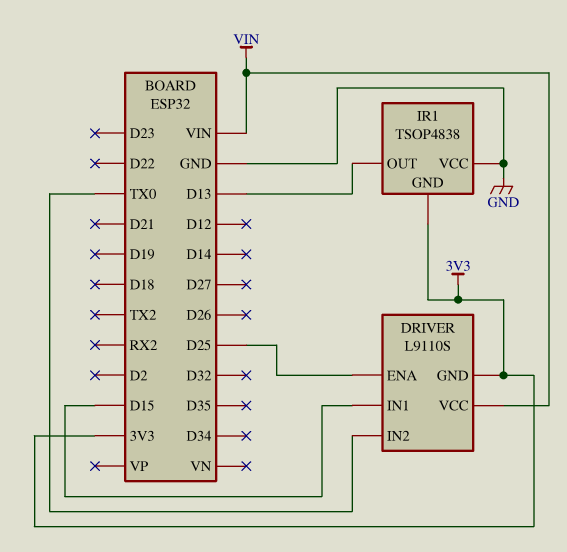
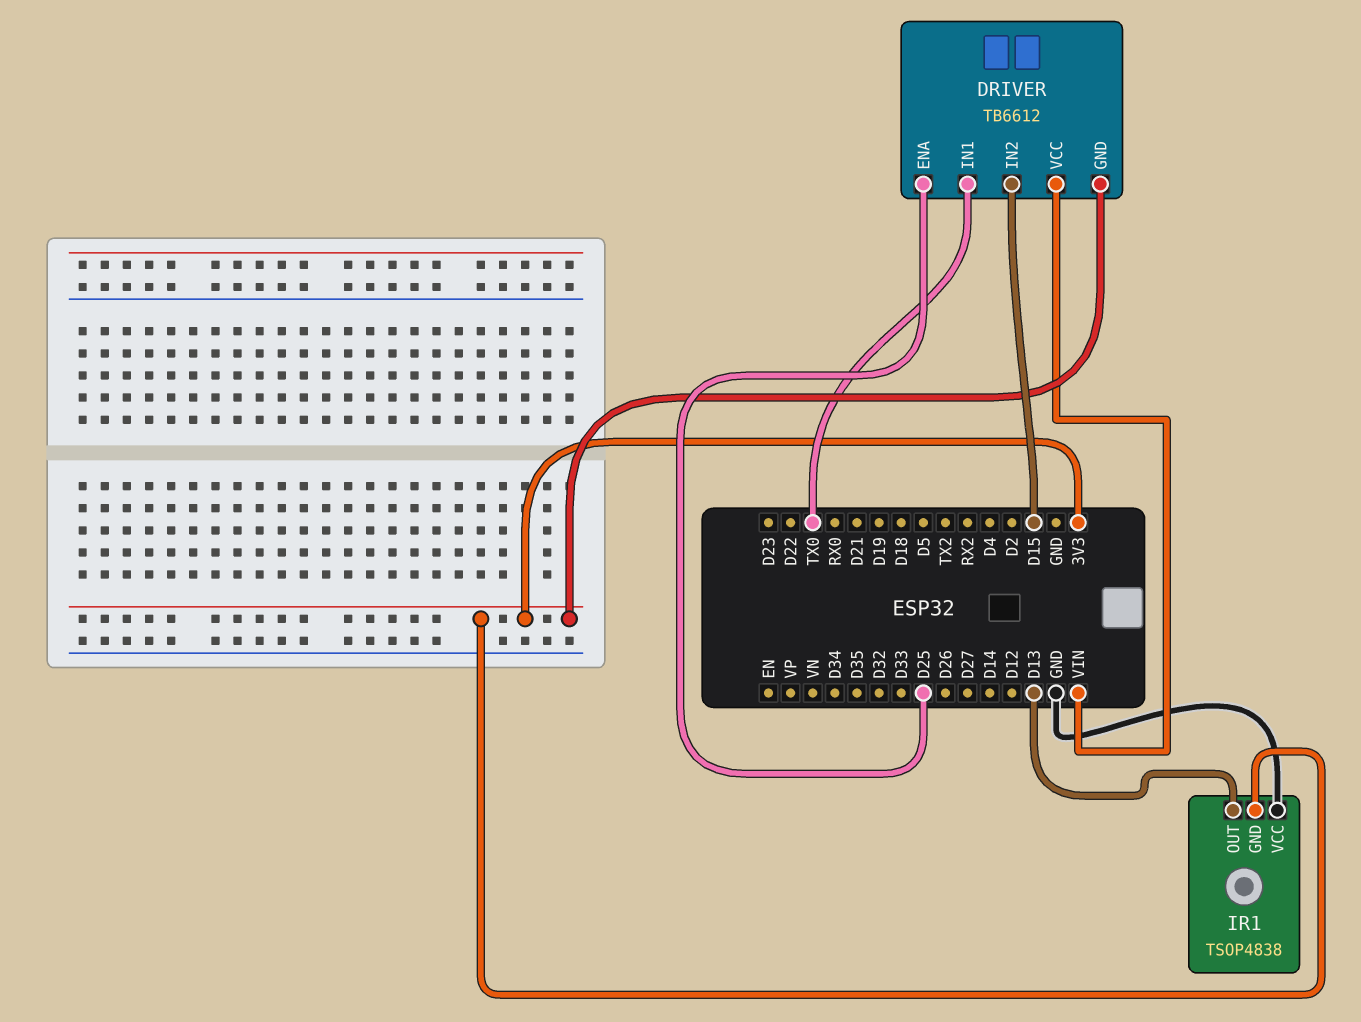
DRIVER: L9110S -> TB6612
DRIVER pin IN1: D15 -> TX0
DRIVER pin IN2: TX0 -> D15

